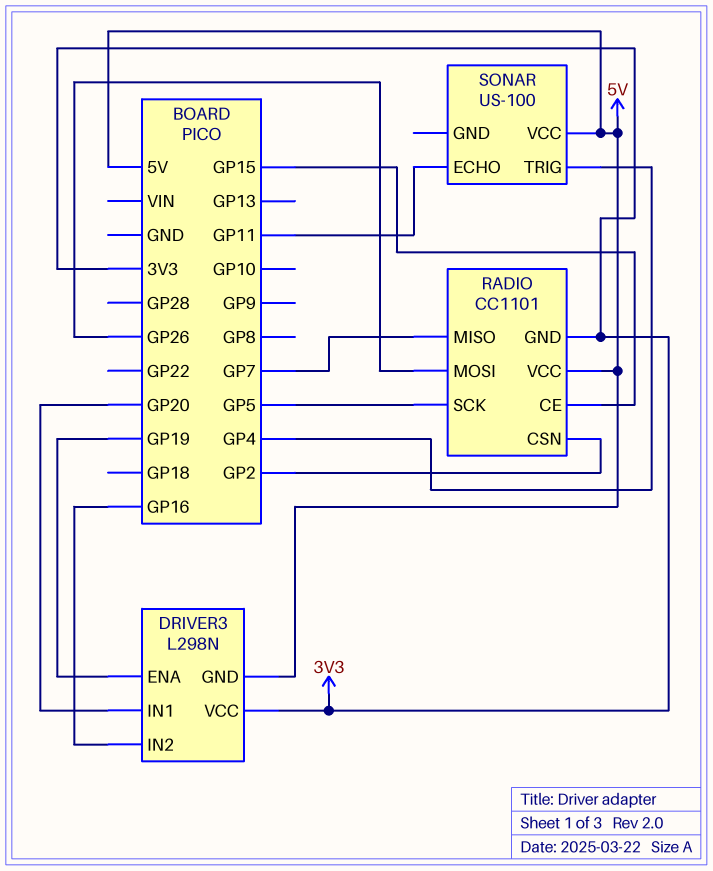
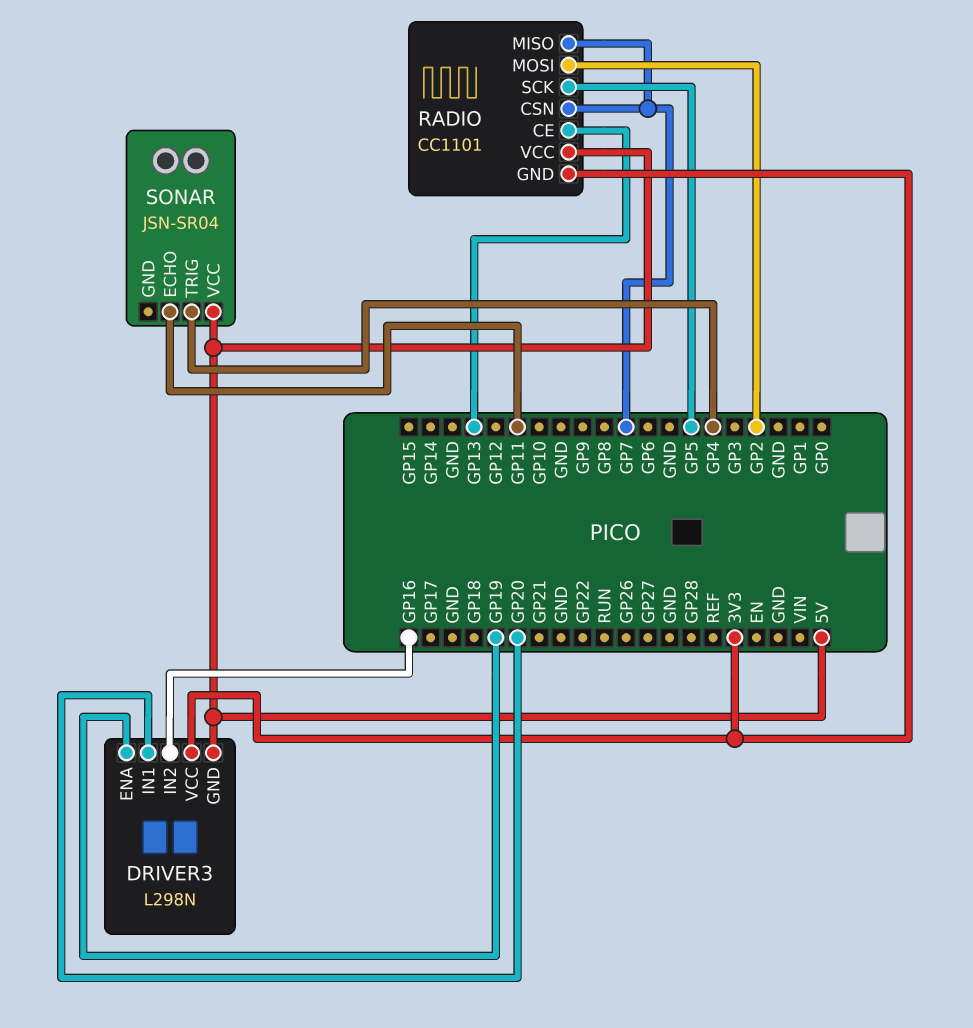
RADIO pin CE: GP15 -> GP13
RADIO pin CSN: GP2 -> GP7
RADIO pin MOSI: GP26 -> GP2
SONAR: US-100 -> JSN-SR04

